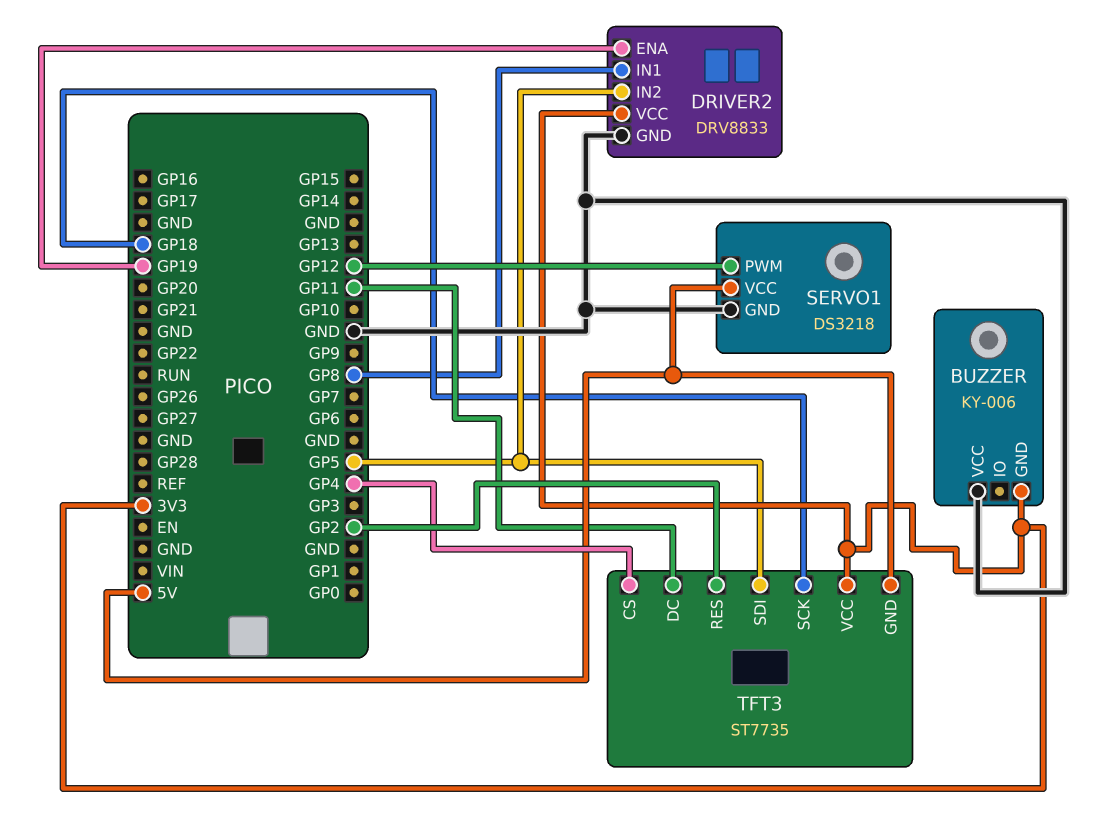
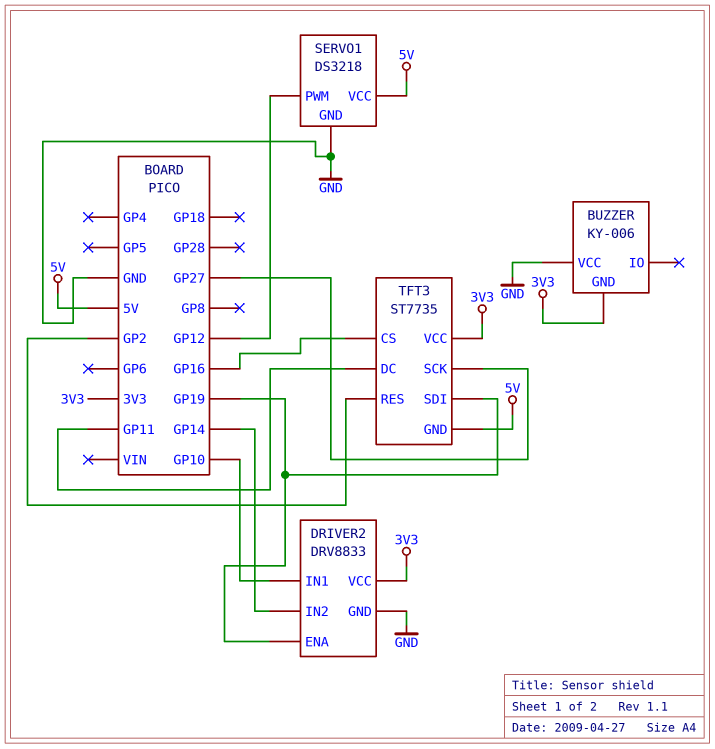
DRIVER2 pin IN1: GP8 -> GP10
DRIVER2 pin IN2: GP5 -> GP14
TFT3 pin CS: GP4 -> GP16
TFT3 pin SCK: GP18 -> GP27
TFT3 pin SDI: GP5 -> GP19

